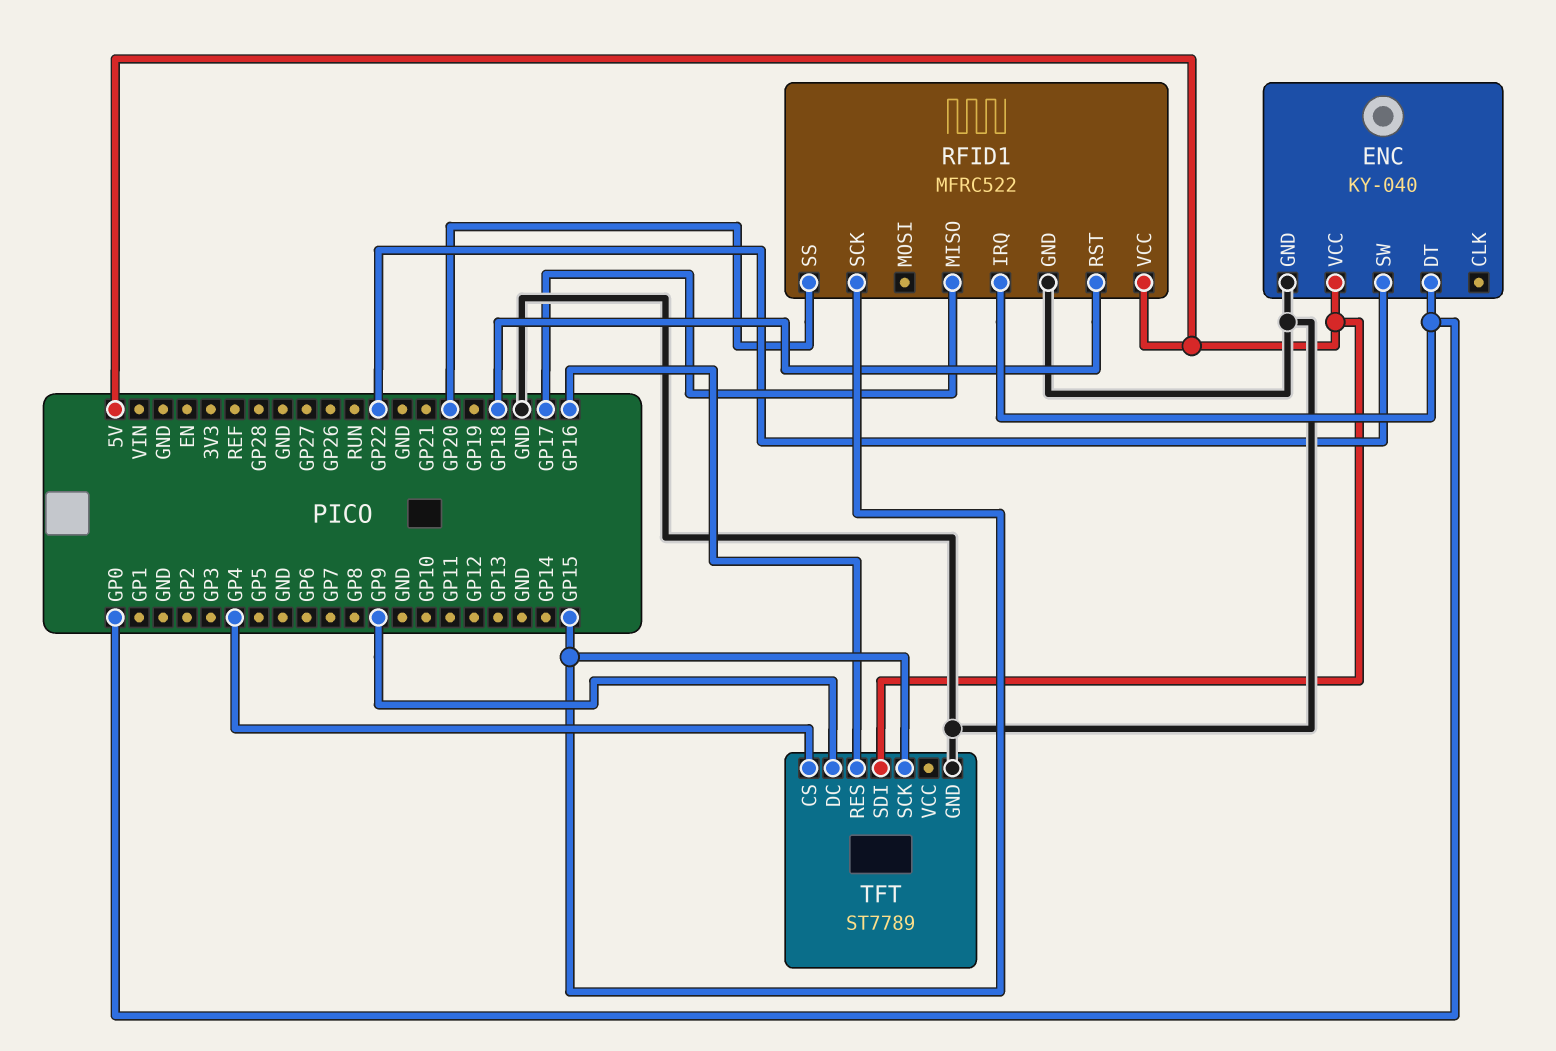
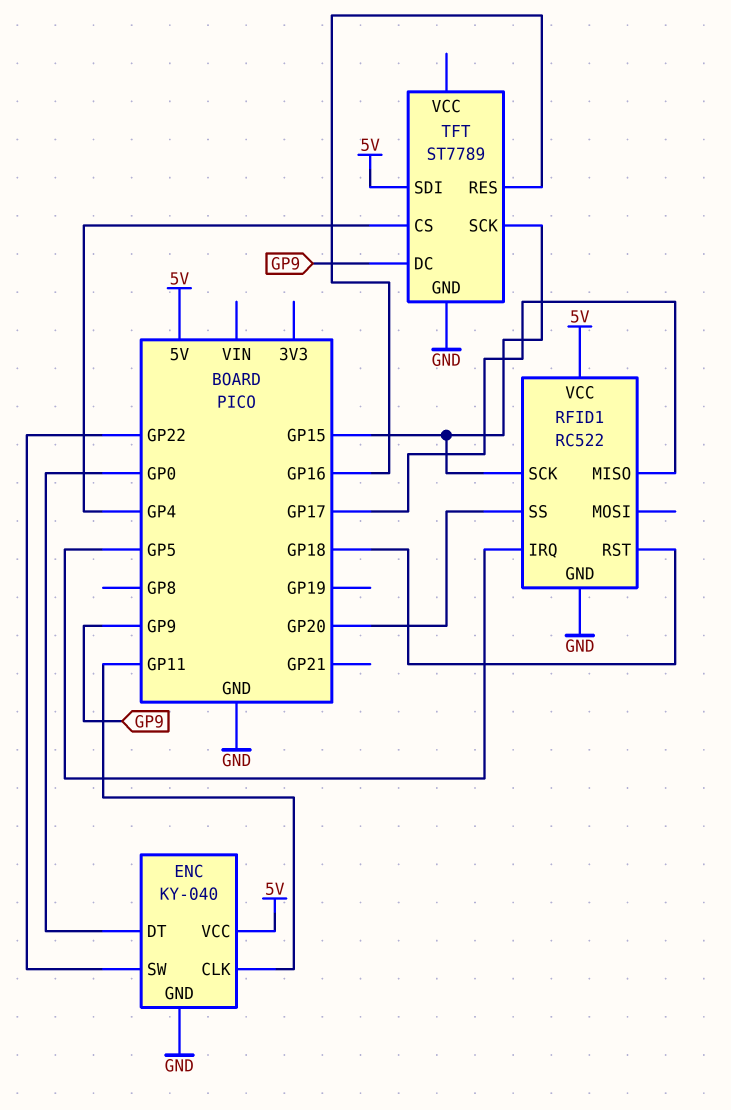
ENC pin CLK: none -> GP11
RFID1: MFRC522 -> RC522
RFID1 pin IRQ: GP0 -> GP5

